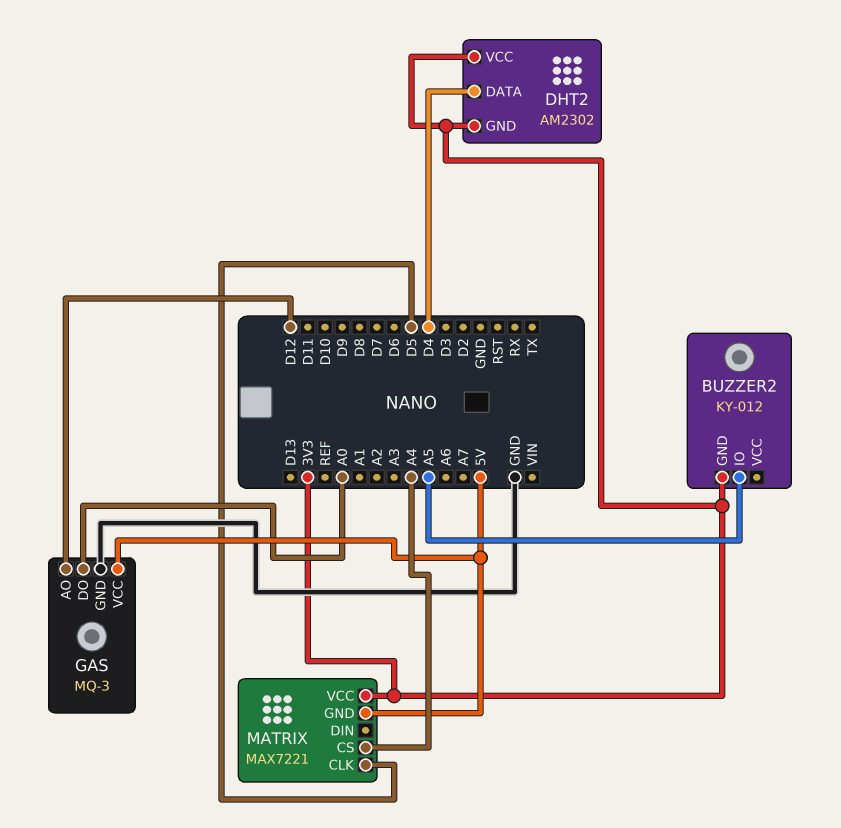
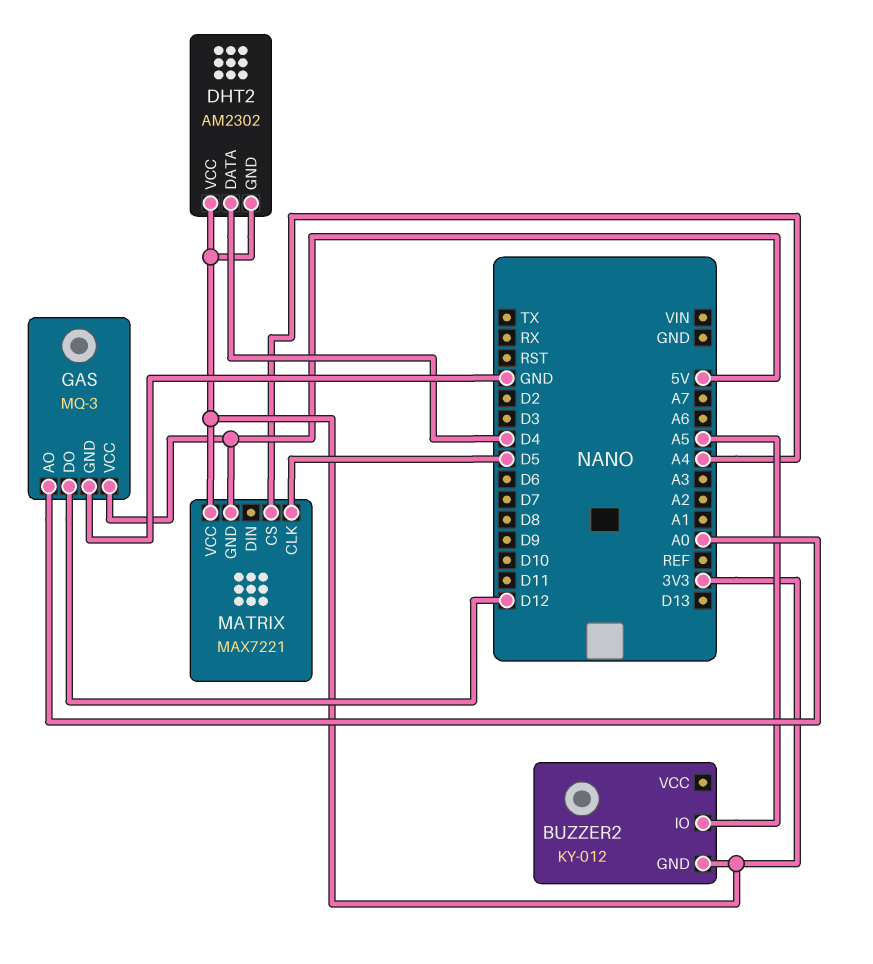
GAS pin AO: D12 -> A0
GAS pin DO: A0 -> D12

